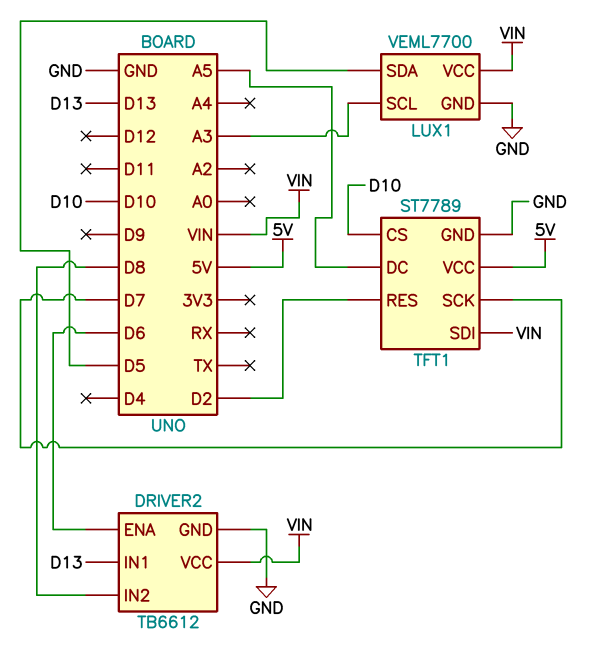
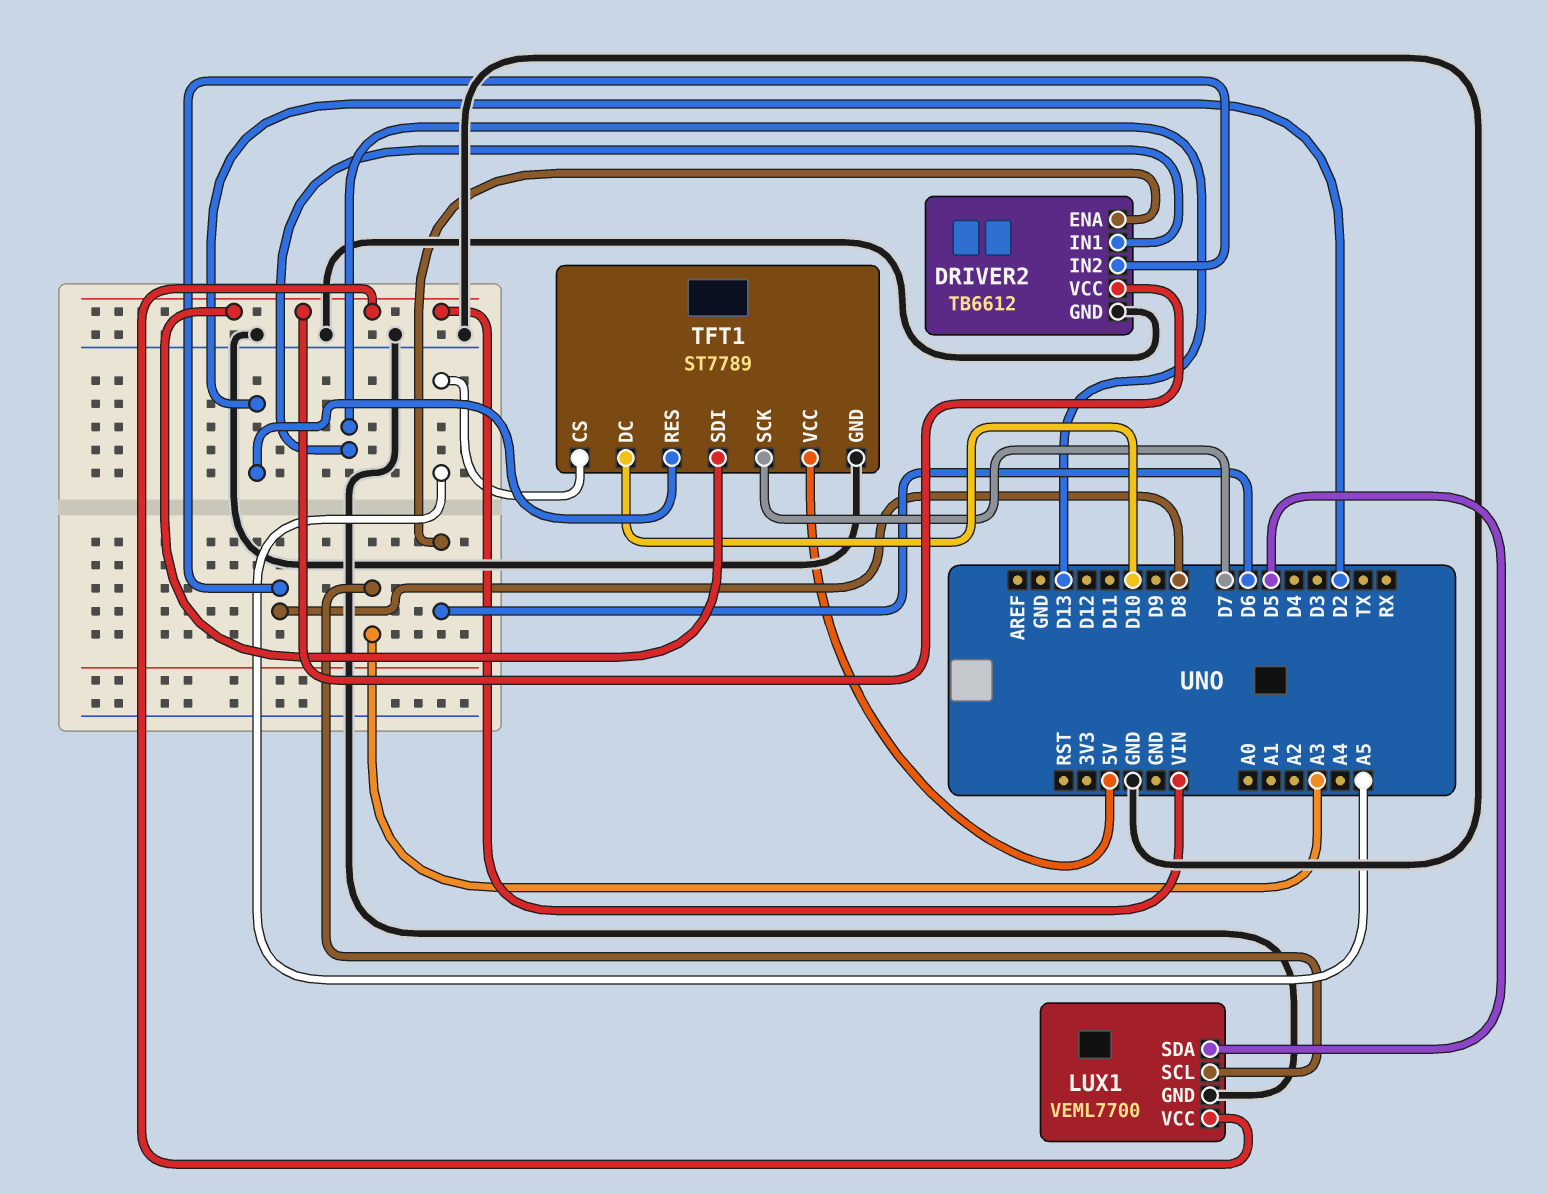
TFT1 pin CS: D10 -> A5
TFT1 pin DC: A5 -> D10

